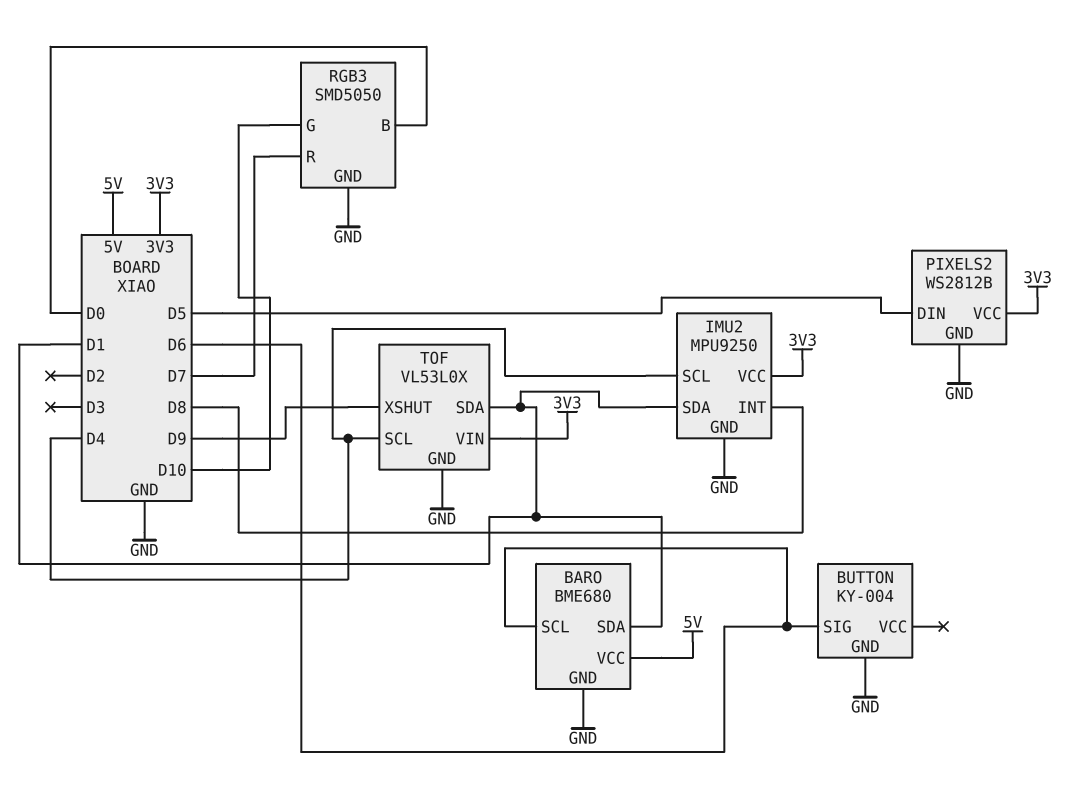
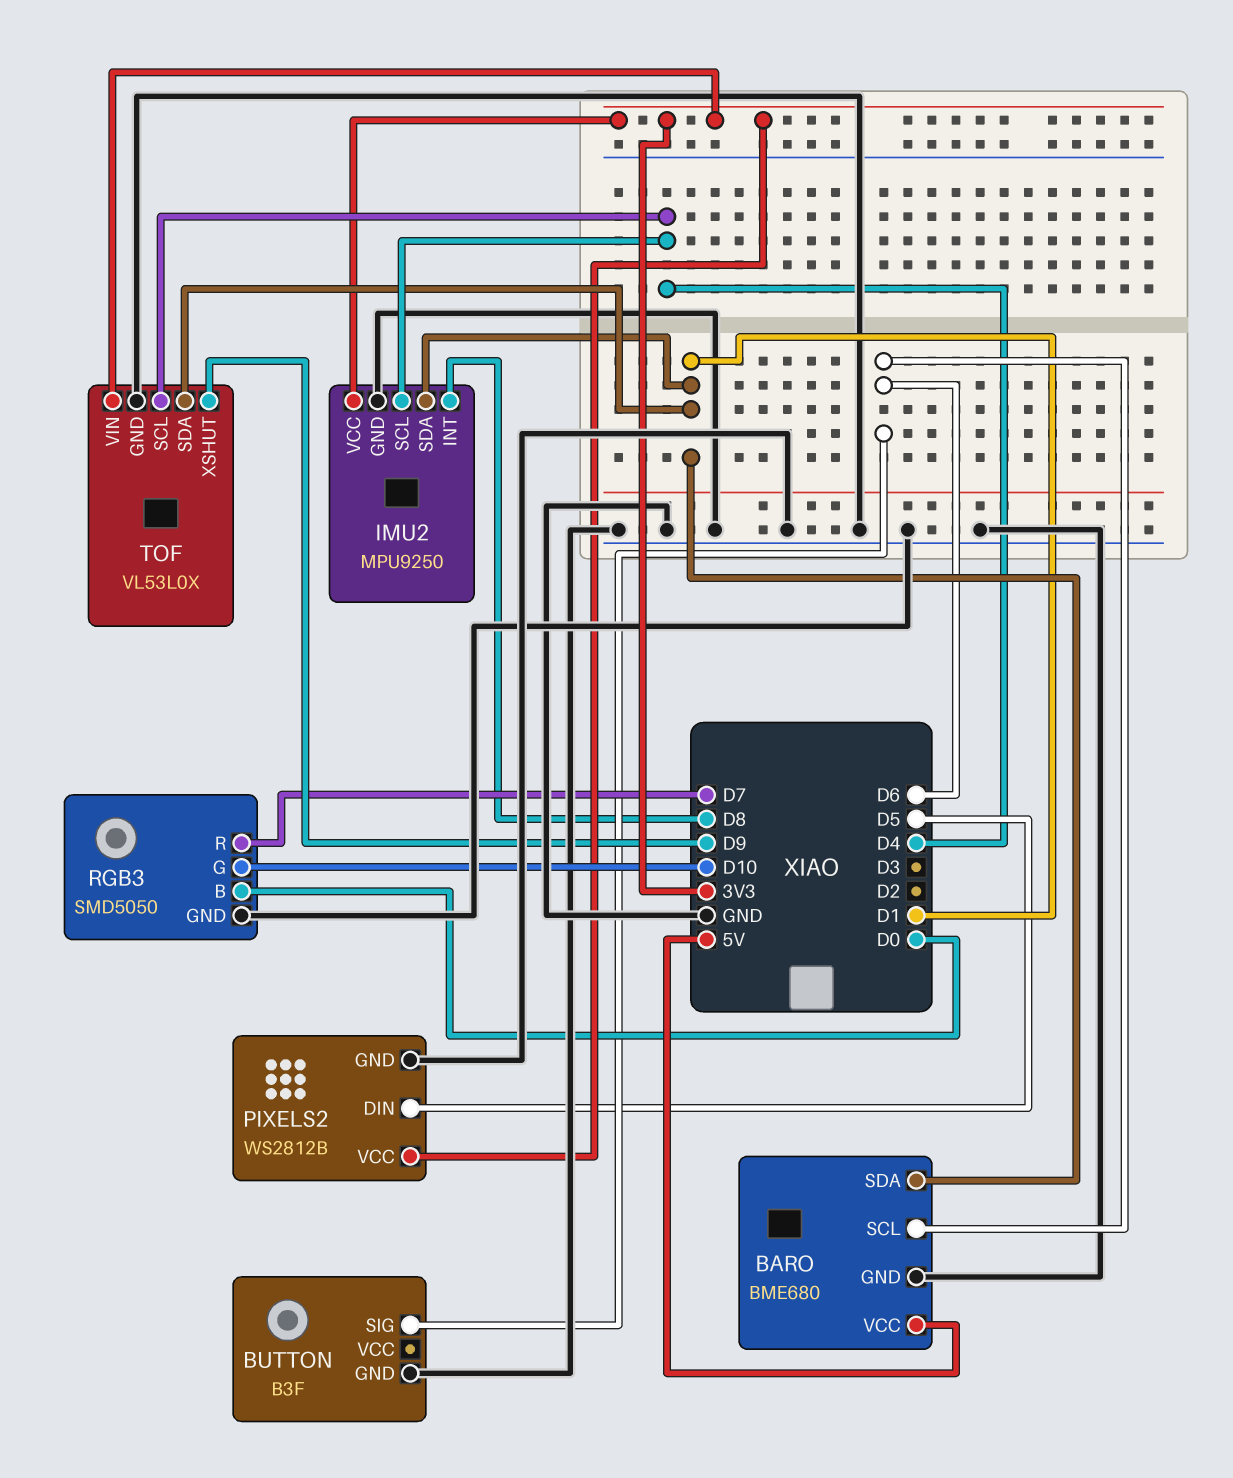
BUTTON: KY-004 -> B3F

